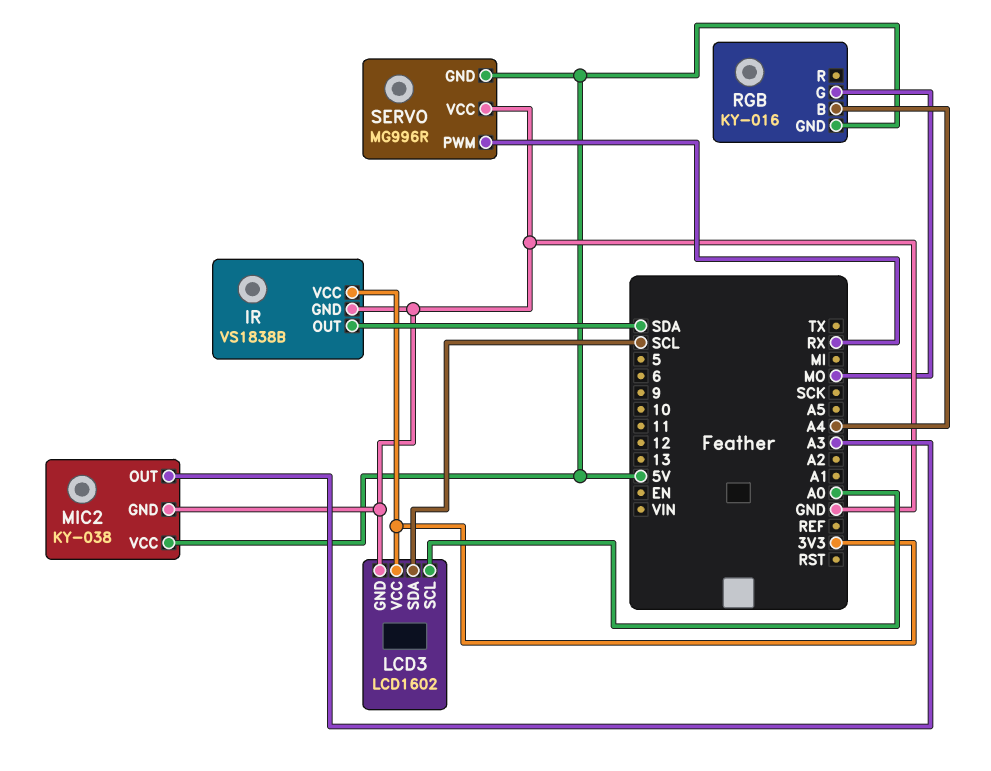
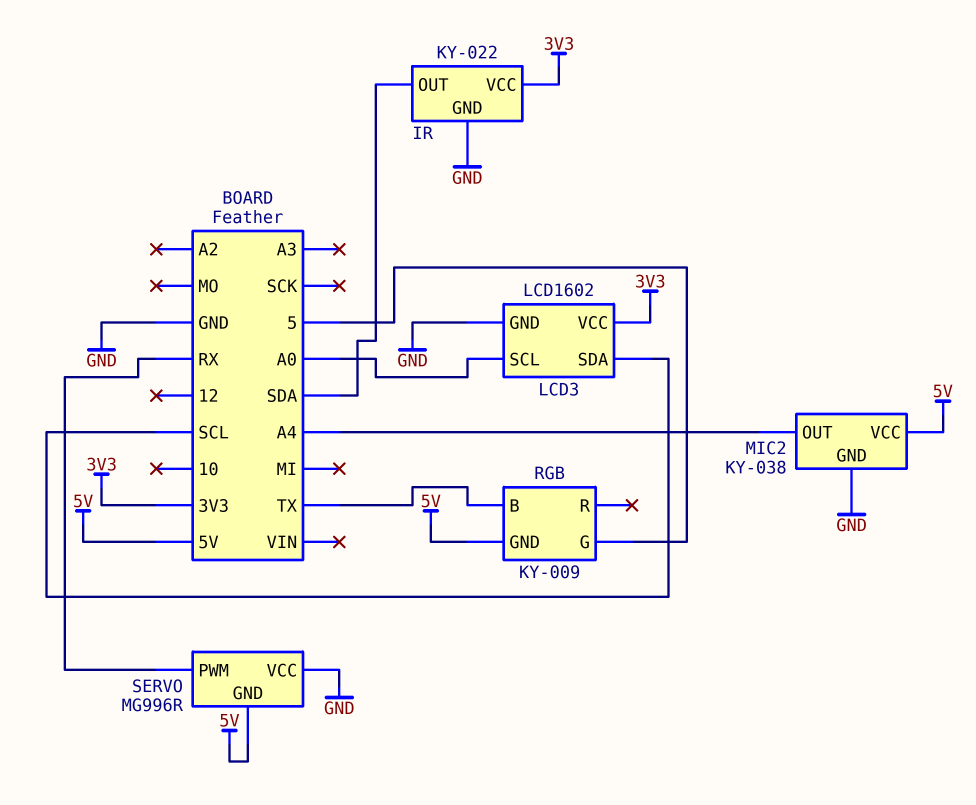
IR: VS1838B -> KY-022
MIC2 pin OUT: A3 -> A4
RGB: KY-016 -> KY-009
RGB pin B: A4 -> TX
RGB pin G: MO -> 5

